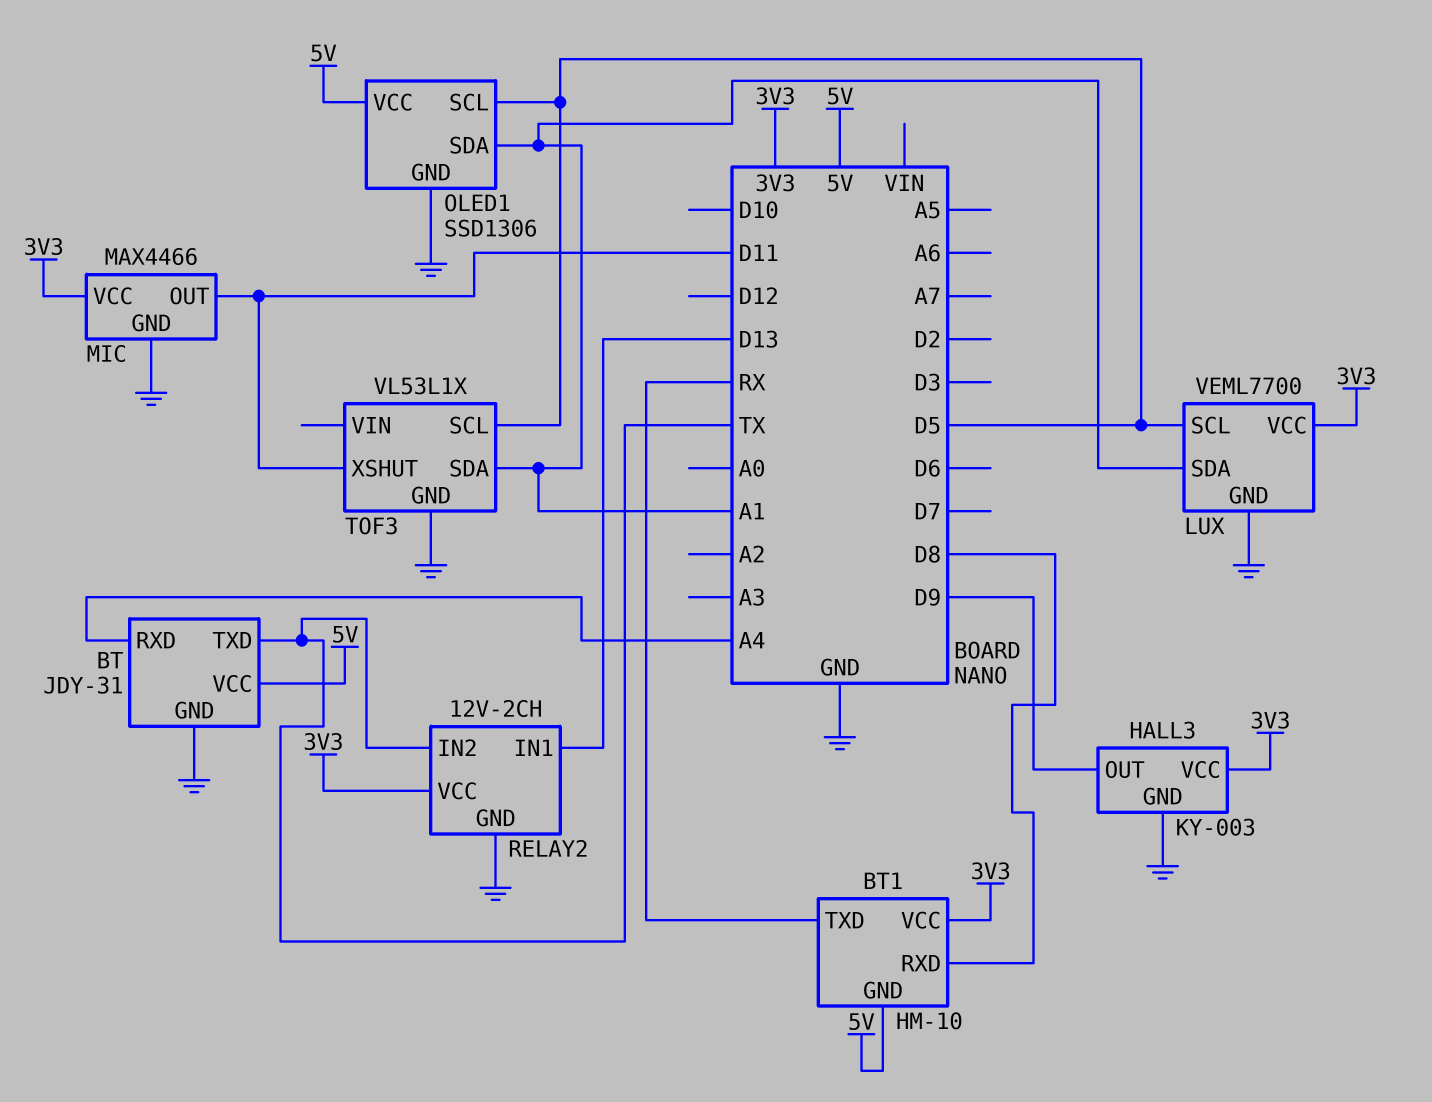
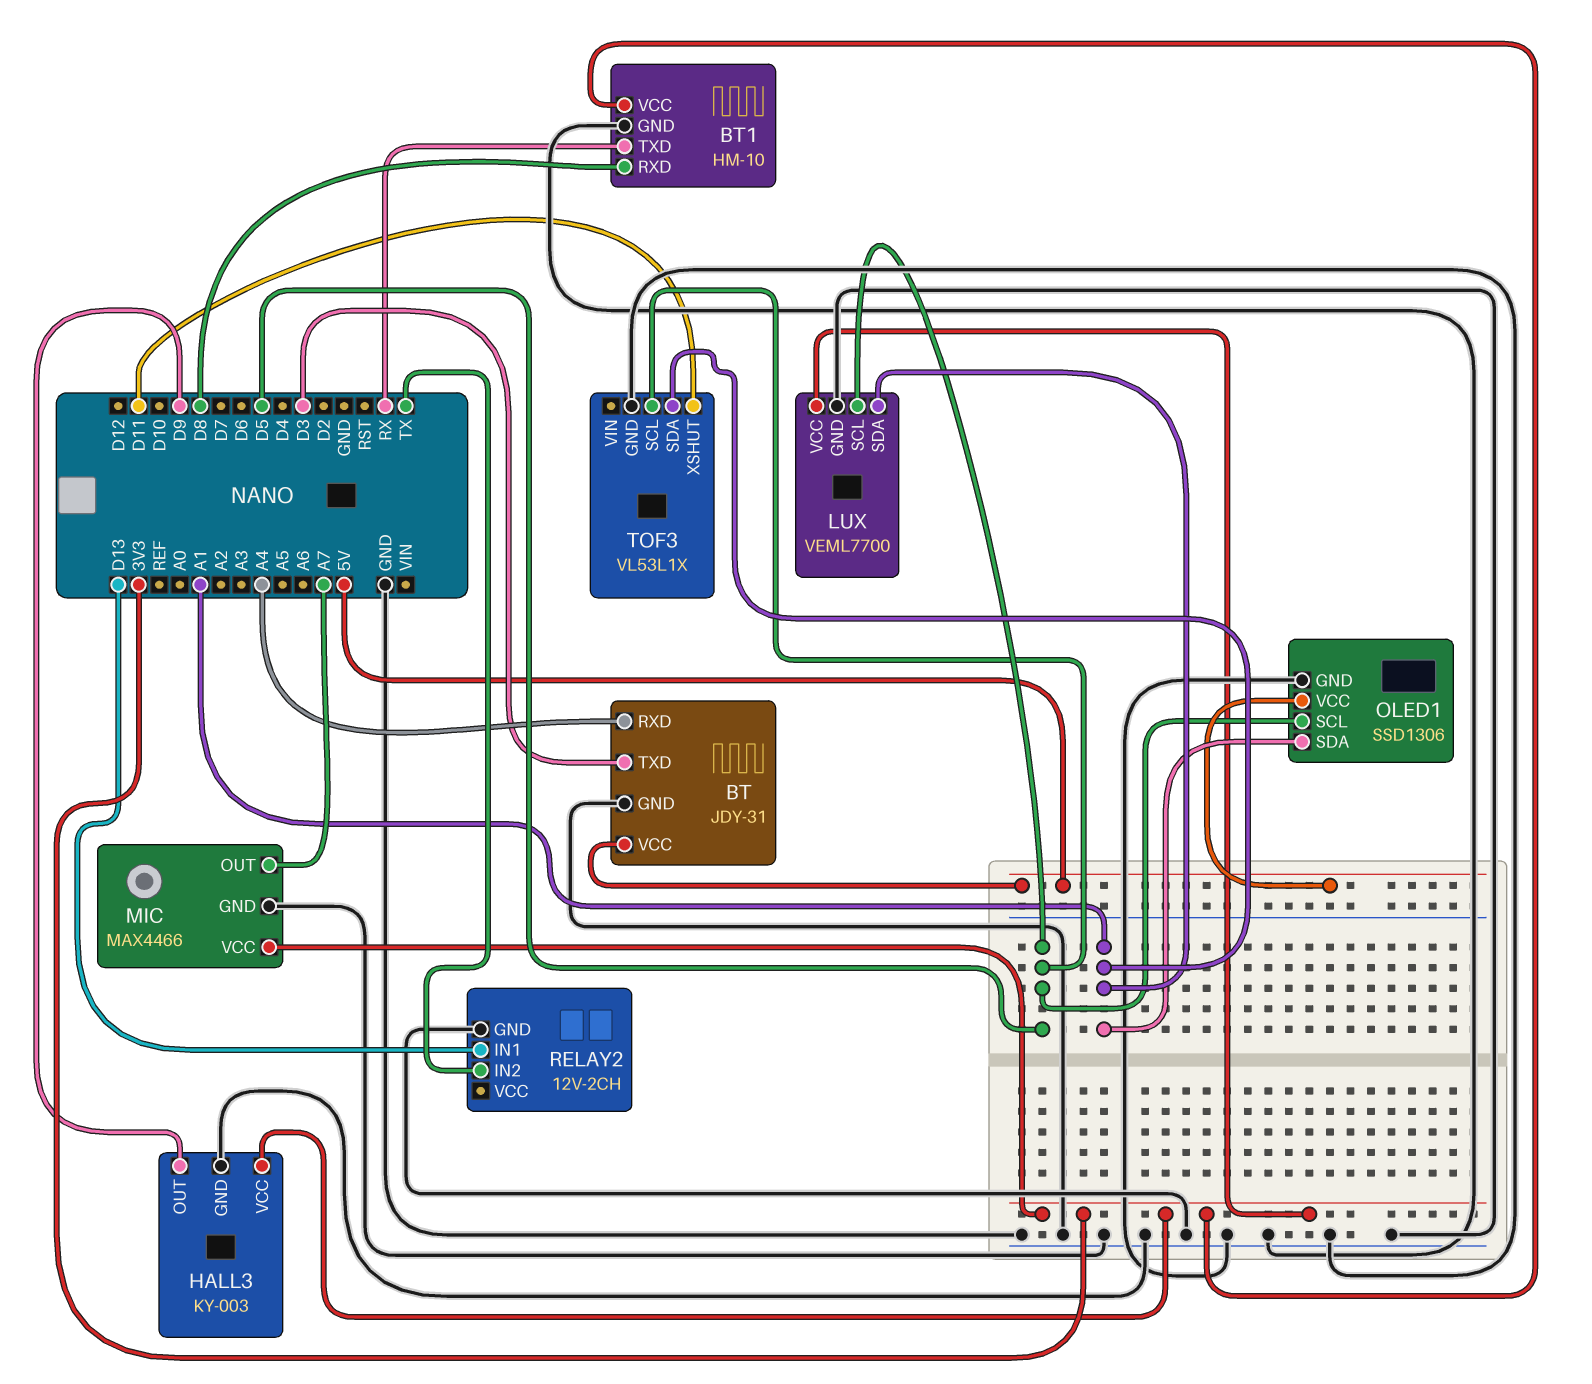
BT pin TXD: TX -> D3
BT1 pin GND: 5V -> GND
MIC pin OUT: D11 -> A7
RELAY2 pin VCC: 3V3 -> none

